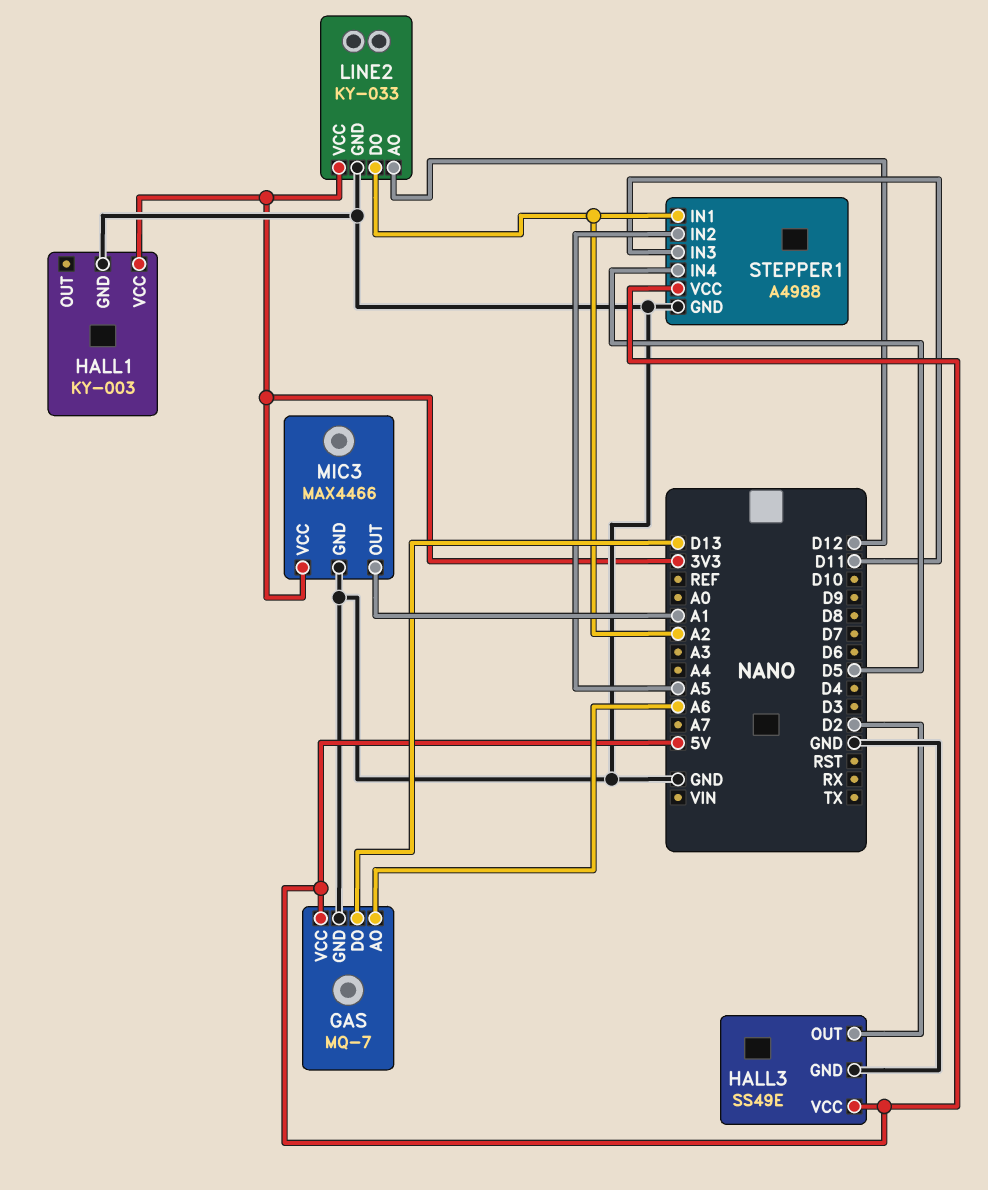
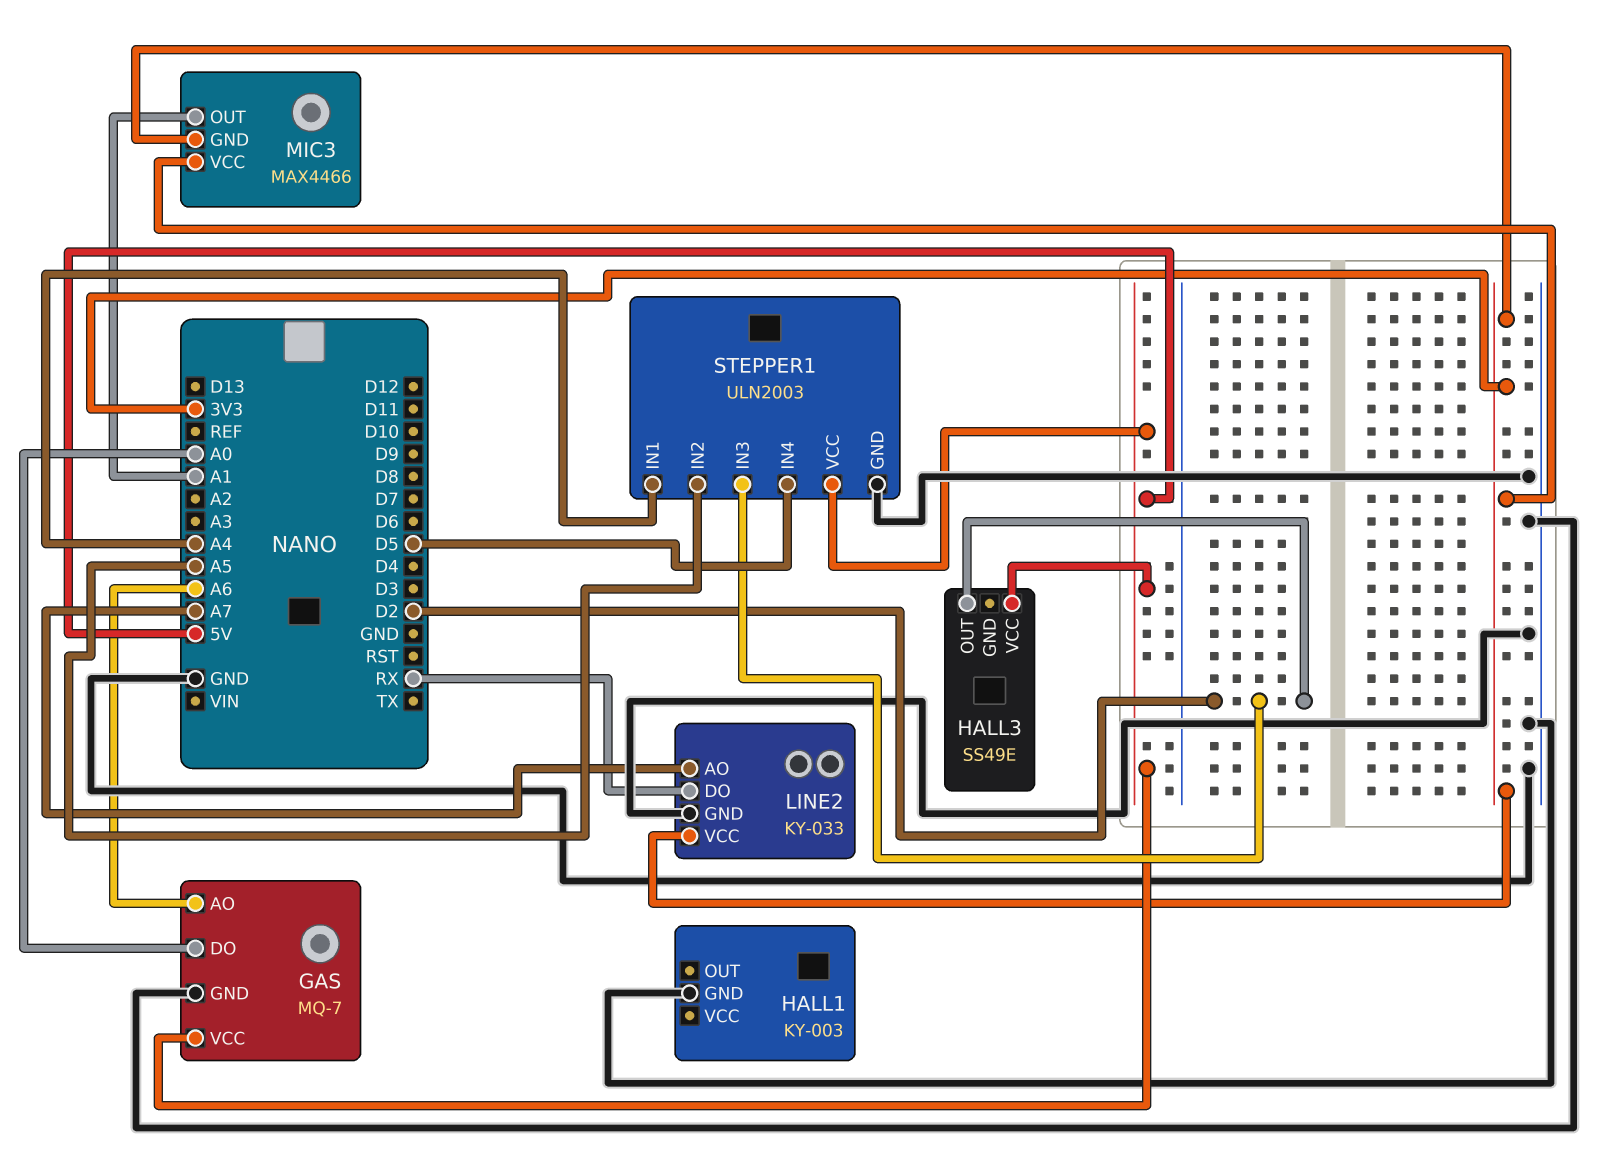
GAS pin DO: D13 -> A0
HALL1 pin VCC: 3V3 -> none
HALL3 pin GND: GND -> none
LINE2 pin AO: D12 -> A7
LINE2 pin DO: A2 -> RX
MIC3 pin GND: GND -> 3V3
STEPPER1: A4988 -> ULN2003
STEPPER1 pin IN1: A2 -> A4
STEPPER1 pin IN3: D11 -> D2

